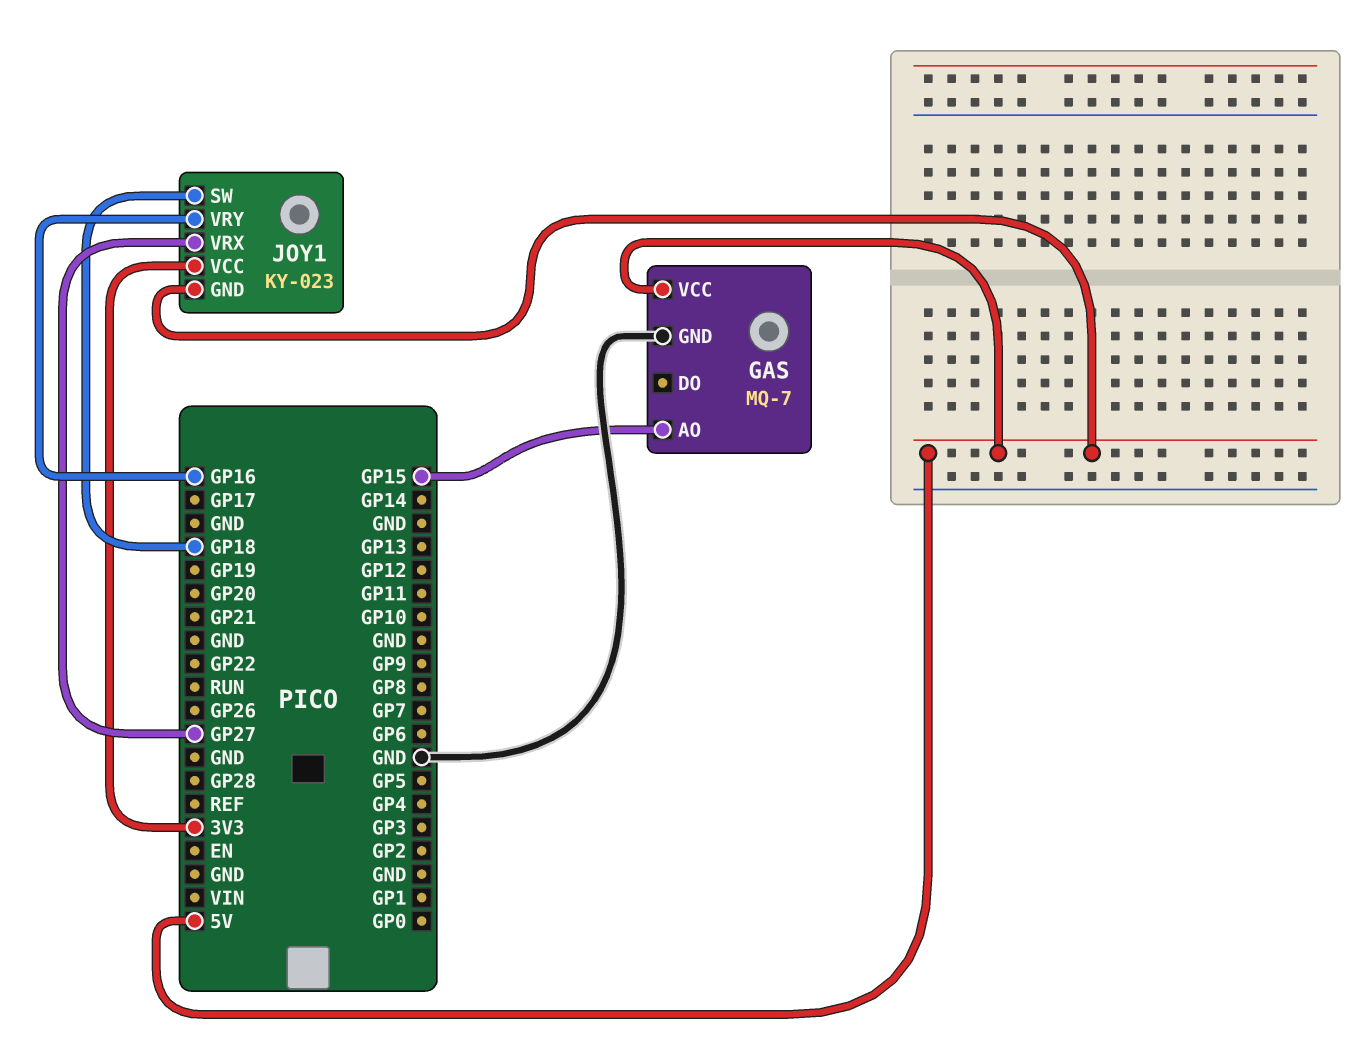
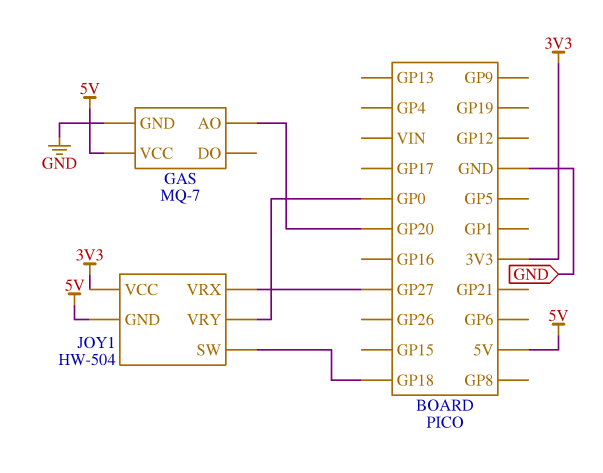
GAS pin AO: GP15 -> GP20
JOY1: KY-023 -> HW-504
JOY1 pin VRY: GP16 -> GP0

